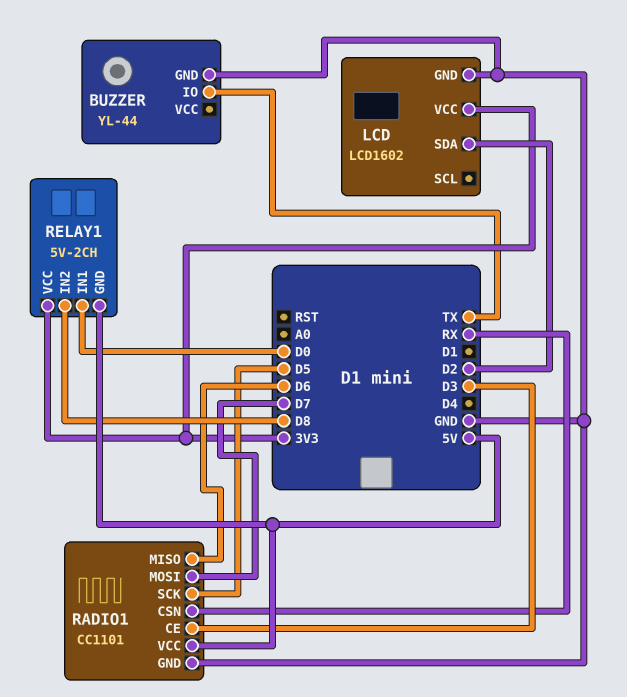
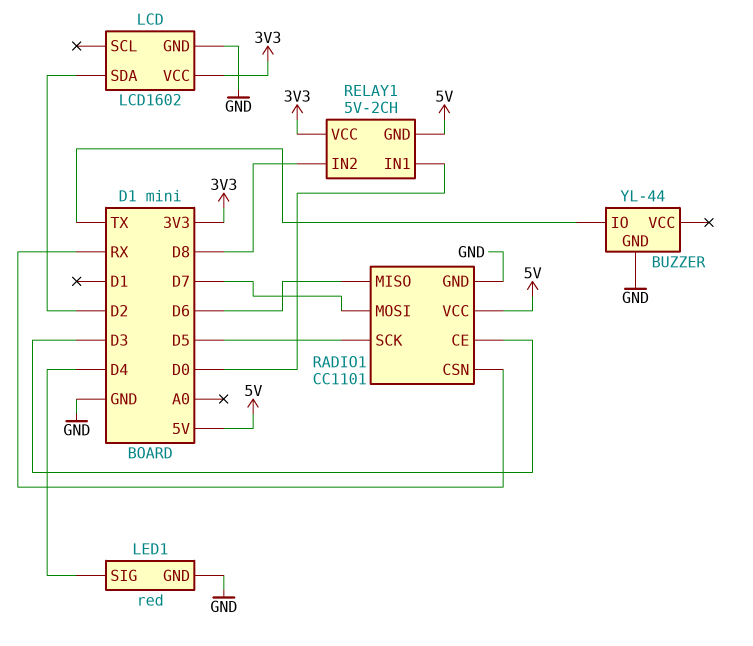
LED1: none -> red
LED1 pin GND: none -> GND
LED1 pin SIG: none -> D4

